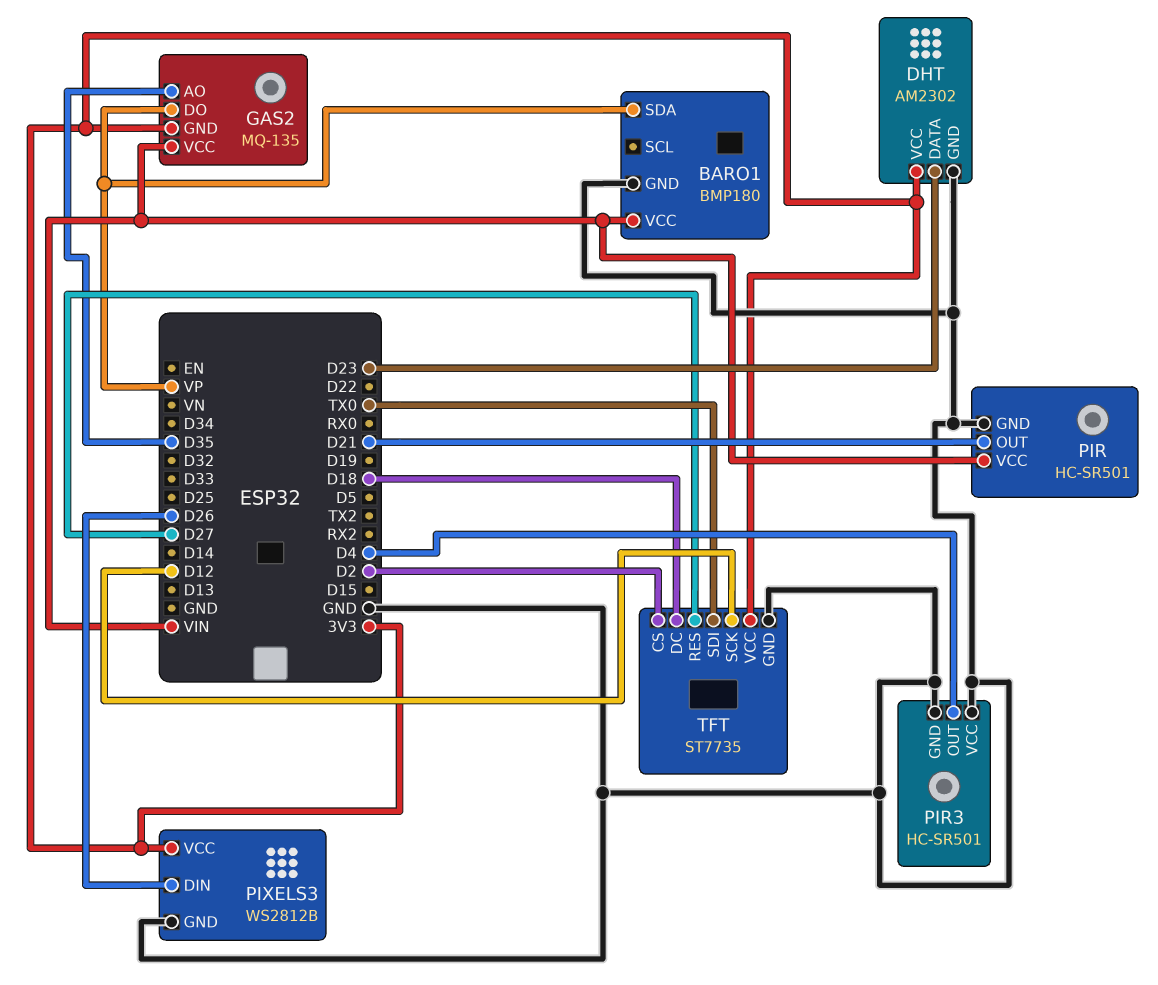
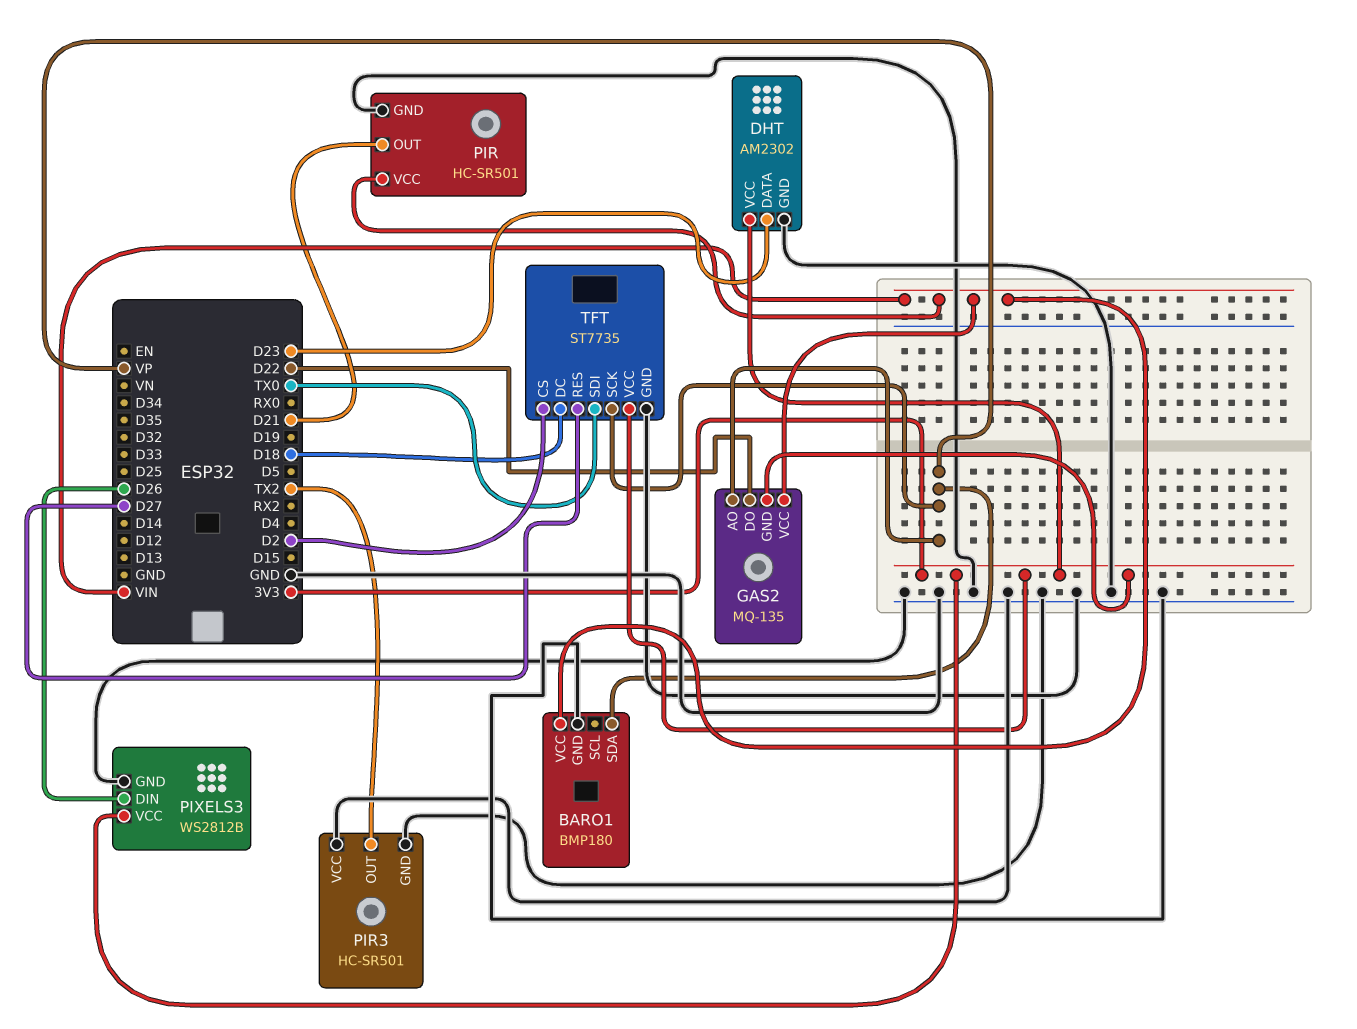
GAS2 pin AO: D35 -> VP
GAS2 pin DO: VP -> D22
PIR3 pin OUT: D4 -> TX2
TFT pin SCK: D12 -> VP

